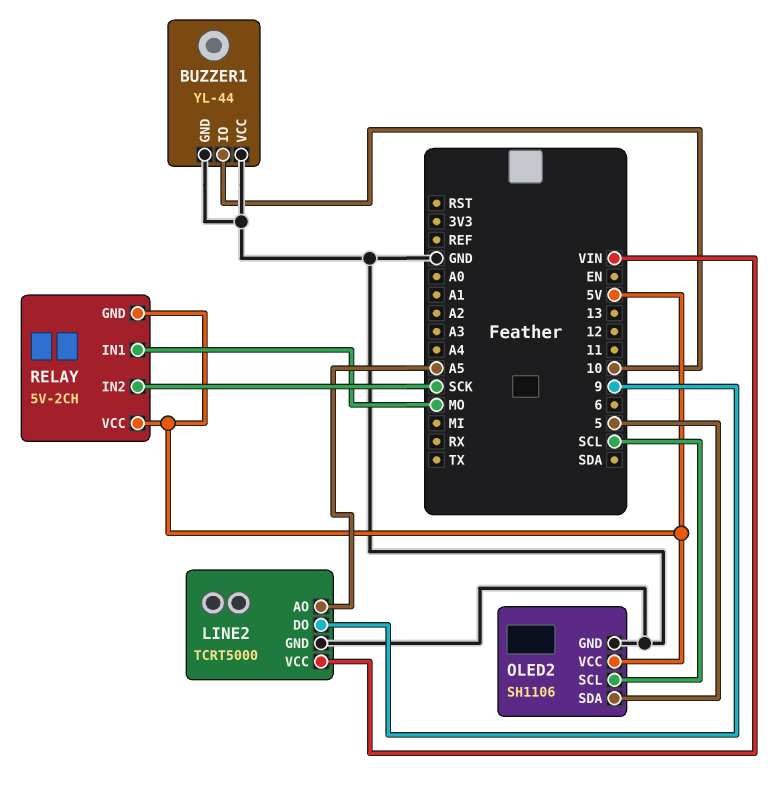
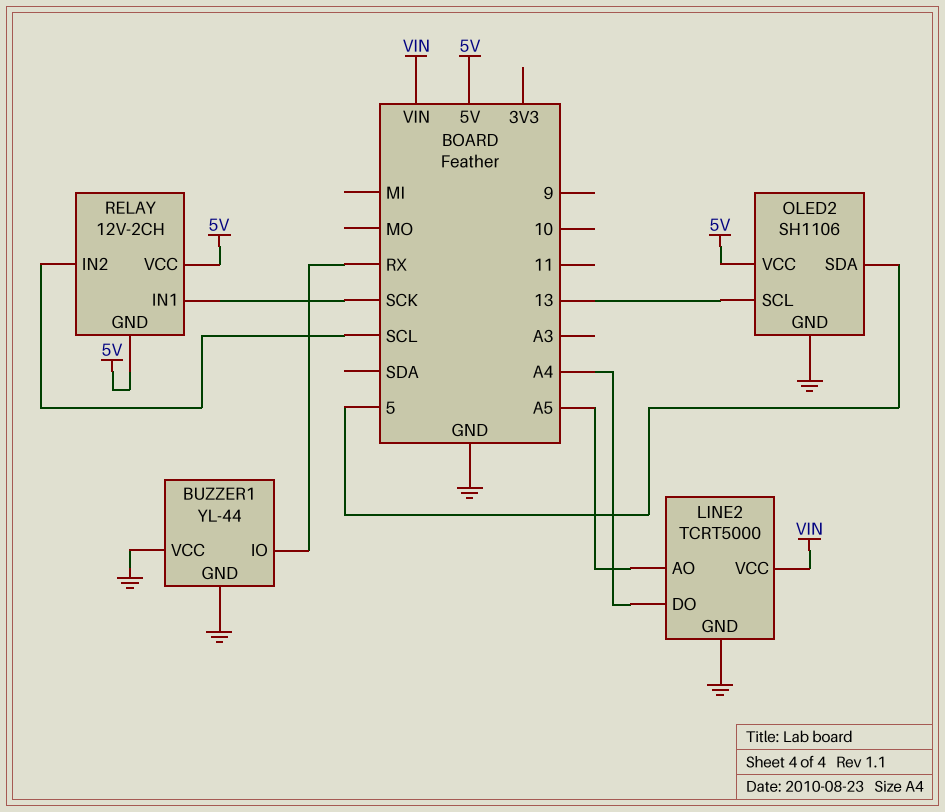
BUZZER1 pin IO: 10 -> RX
LINE2 pin DO: 9 -> A4
OLED2 pin SCL: SCL -> 13
RELAY: 5V-2CH -> 12V-2CH
RELAY pin IN1: MO -> SCK
RELAY pin IN2: SCK -> SCL

